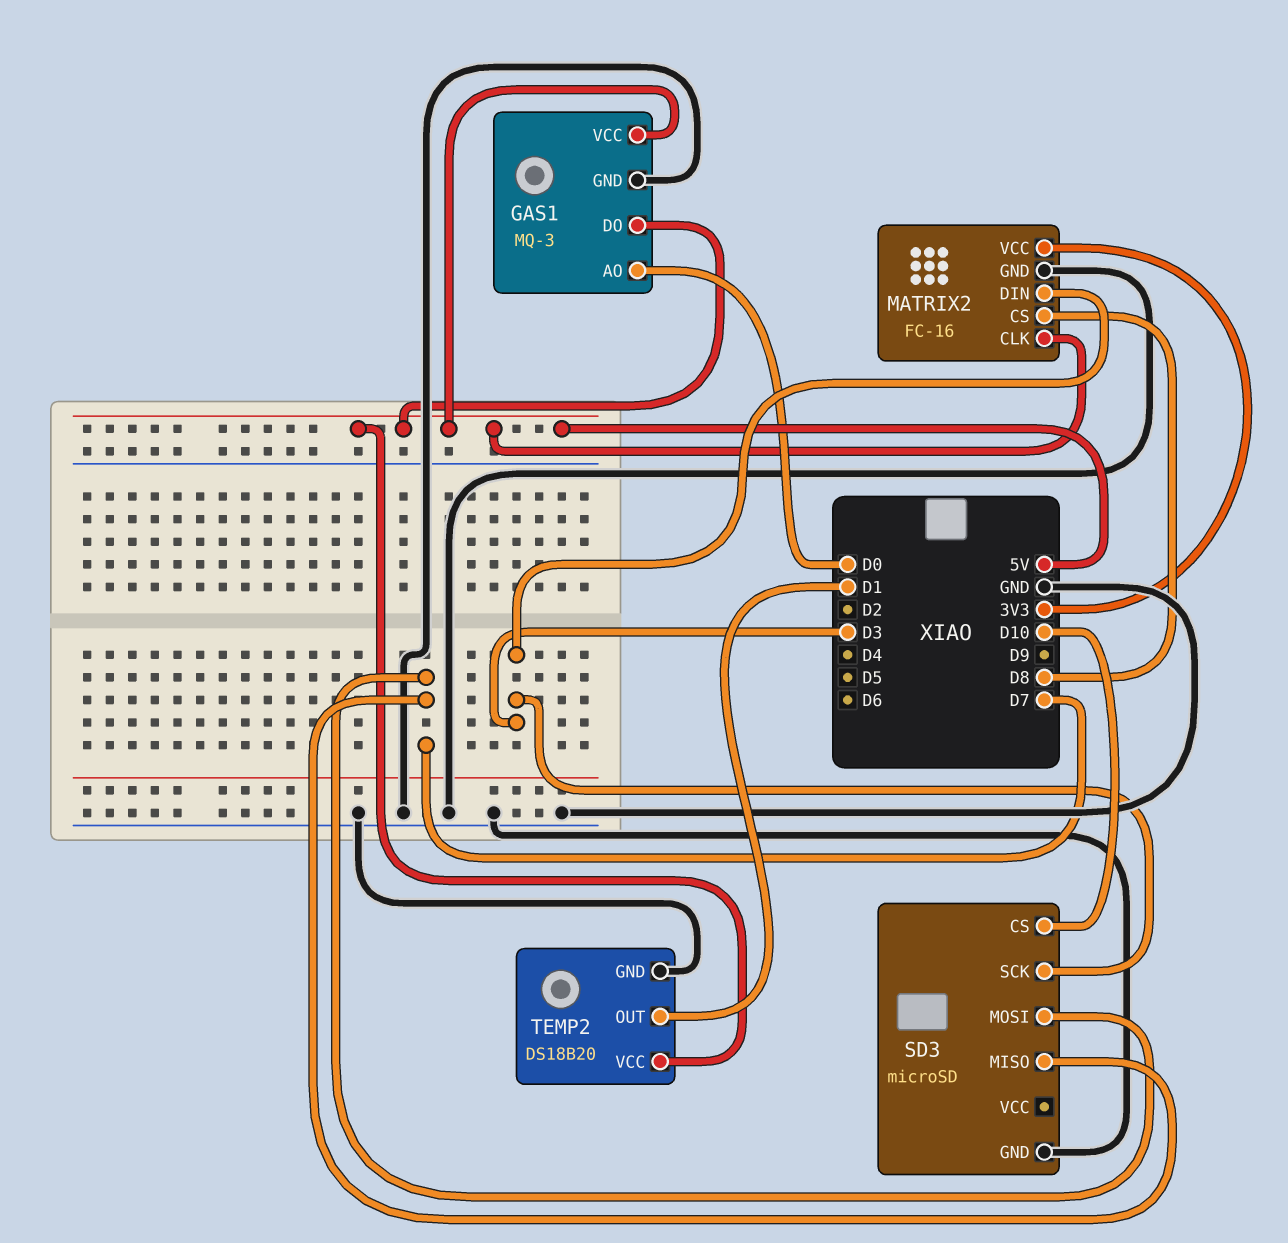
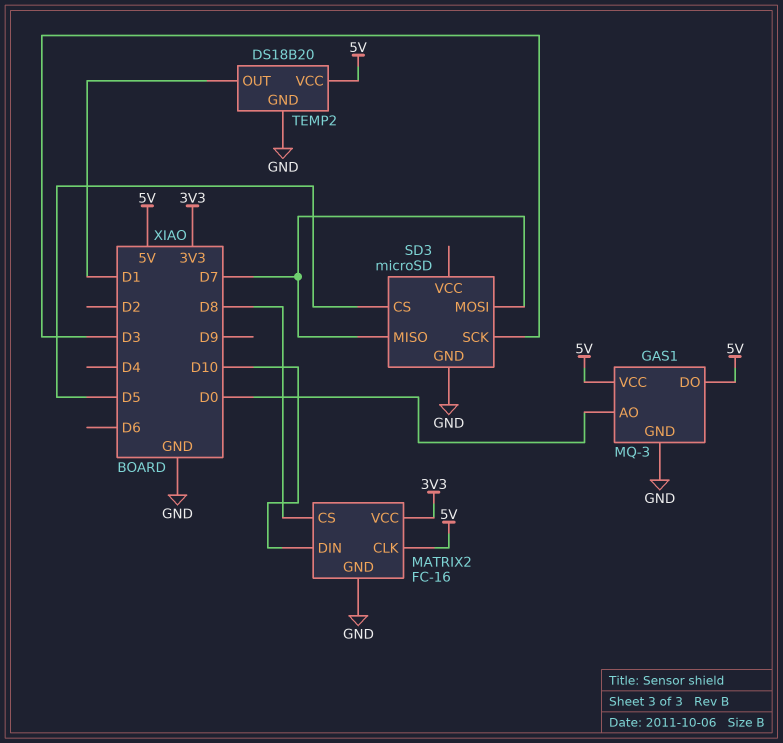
MATRIX2 pin DIN: D3 -> D10
SD3 pin CS: D10 -> D5

